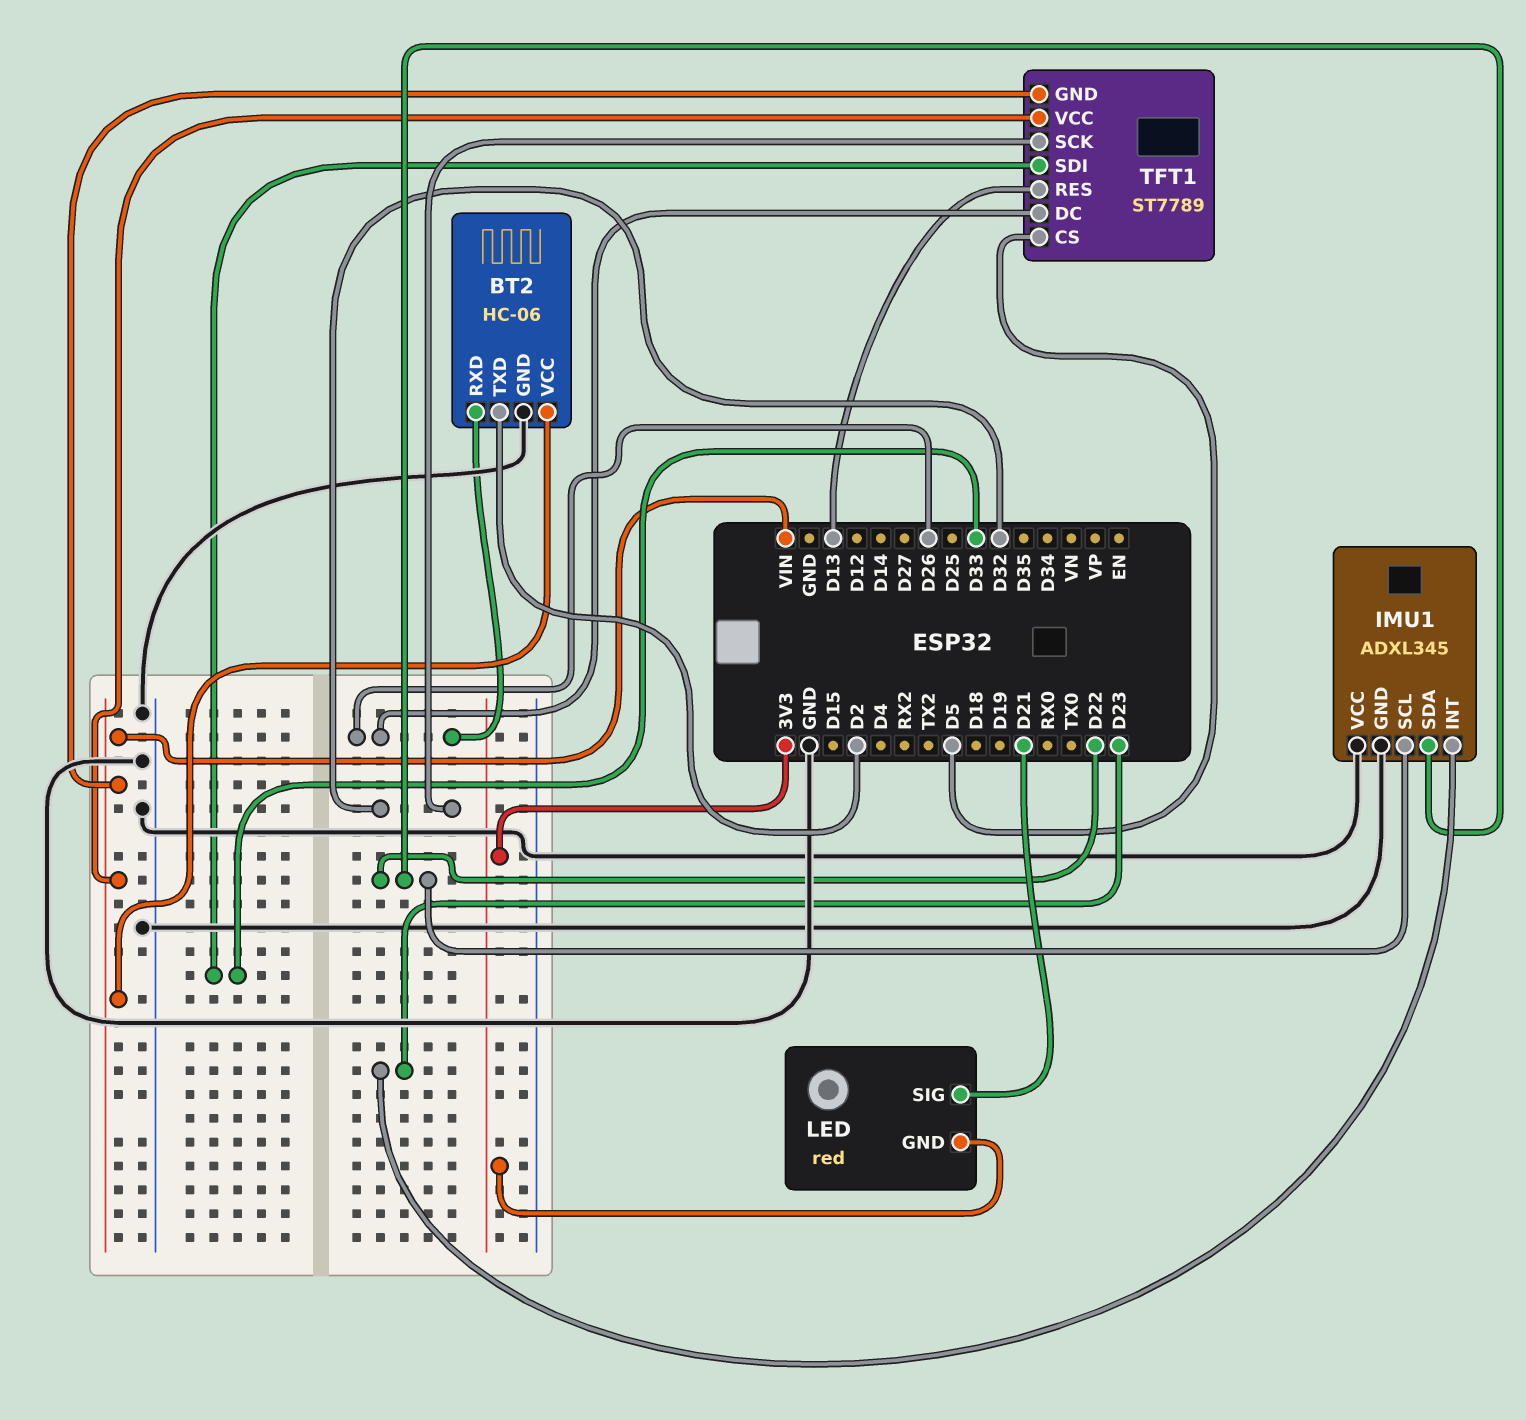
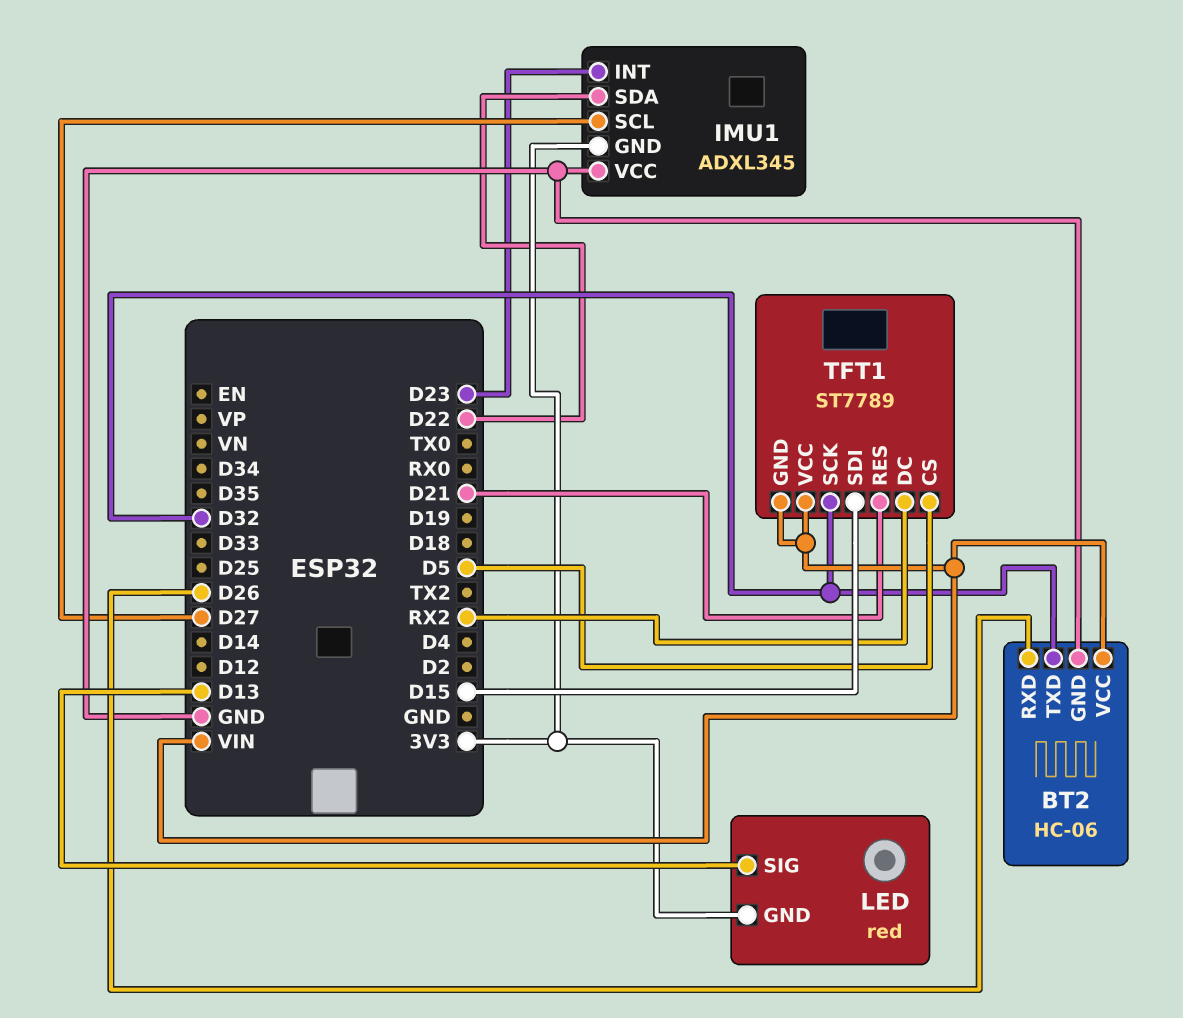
BT2 pin TXD: D2 -> D32
IMU1 pin GND: GND -> 3V3
IMU1 pin SCL: D22 -> D27
LED pin SIG: D21 -> D13
TFT1 pin DC: D26 -> RX2
TFT1 pin RES: D13 -> D21
TFT1 pin SDI: D33 -> D15

